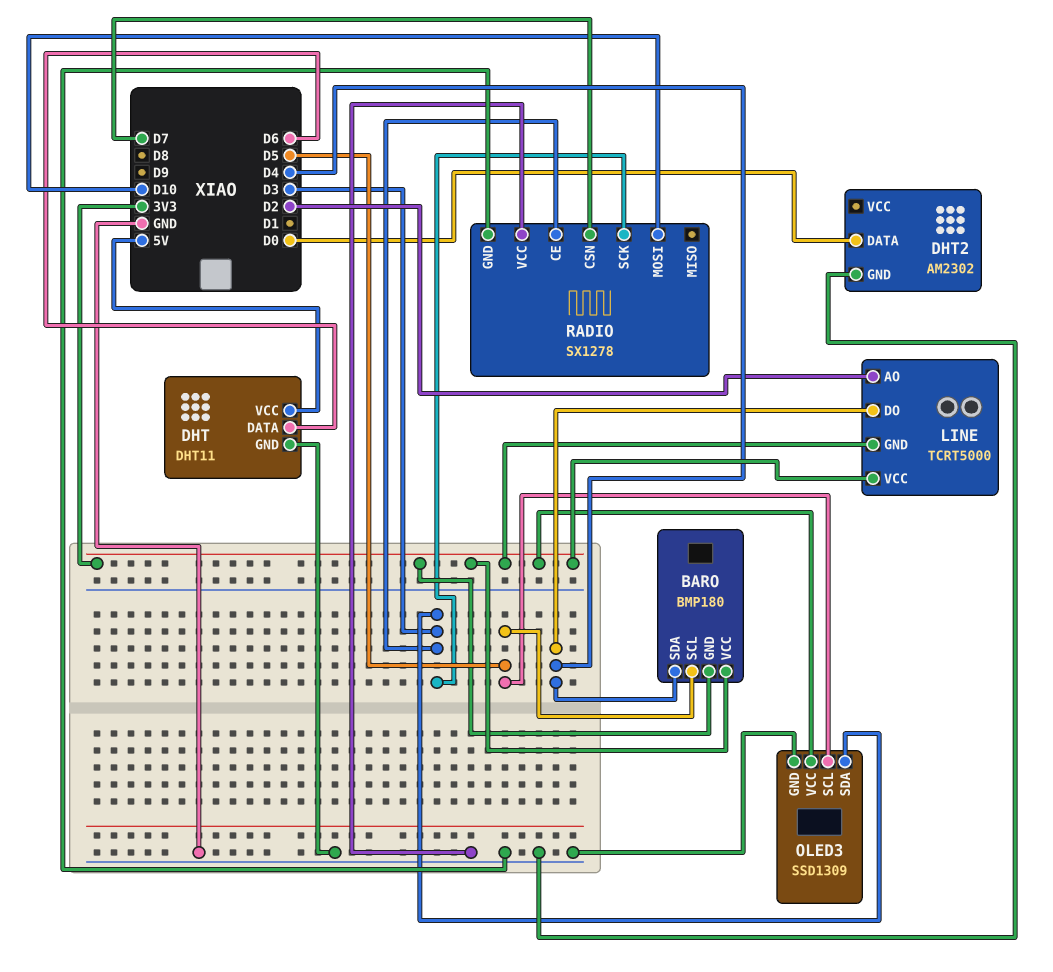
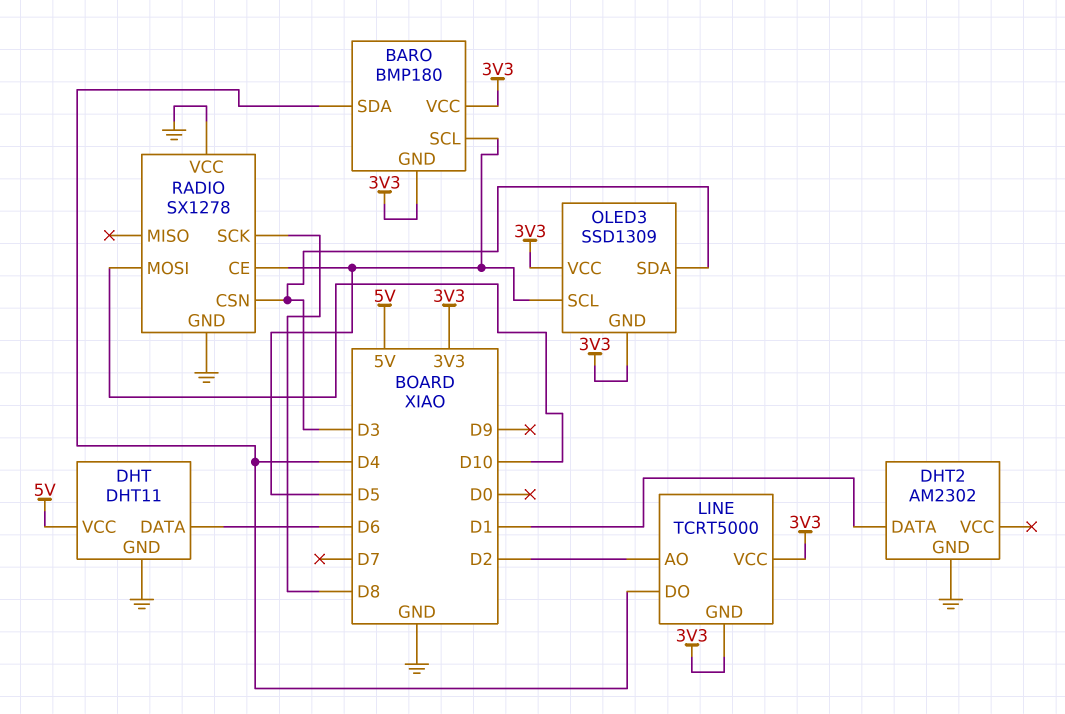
DHT2 pin DATA: D0 -> D1
OLED3 pin GND: GND -> 3V3
RADIO pin CE: D3 -> D5
RADIO pin CSN: D7 -> D3
RADIO pin SCK: D3 -> D8

